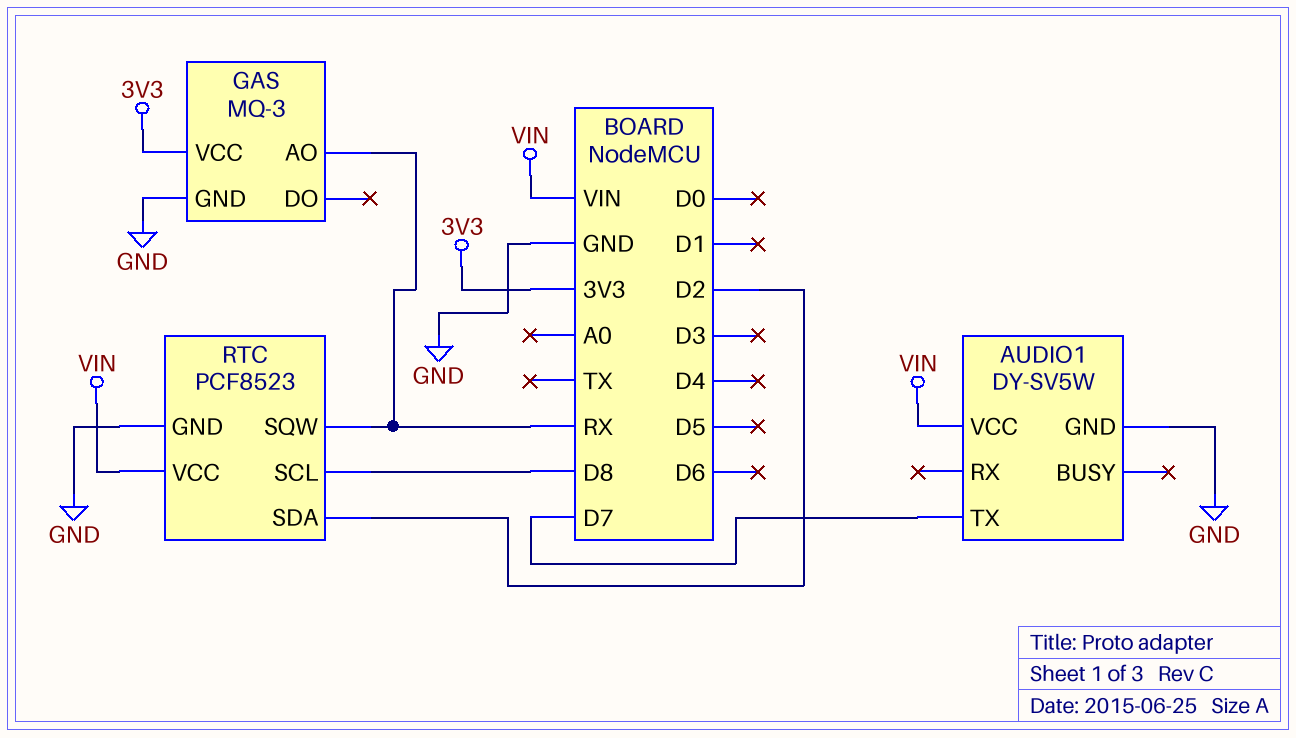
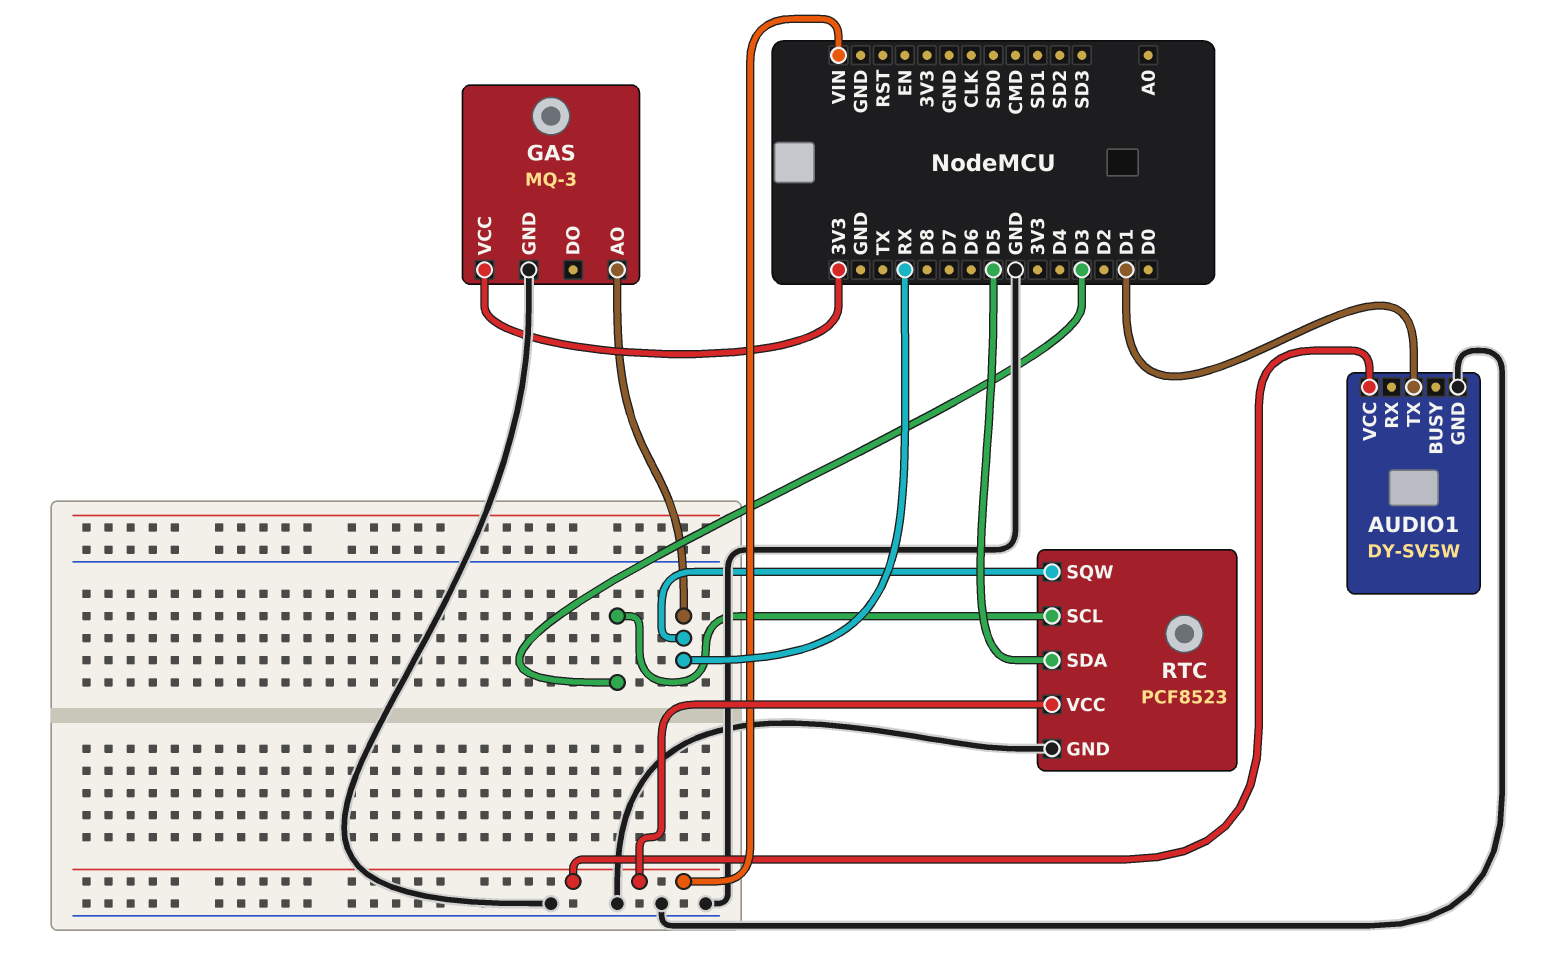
AUDIO1 pin TX: D7 -> D1
RTC pin SCL: D8 -> D3
RTC pin SDA: D2 -> D5

